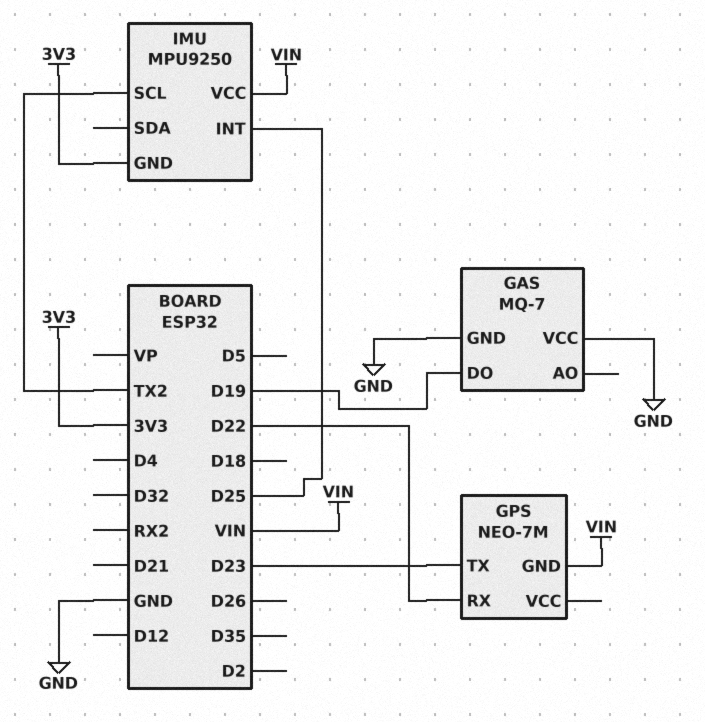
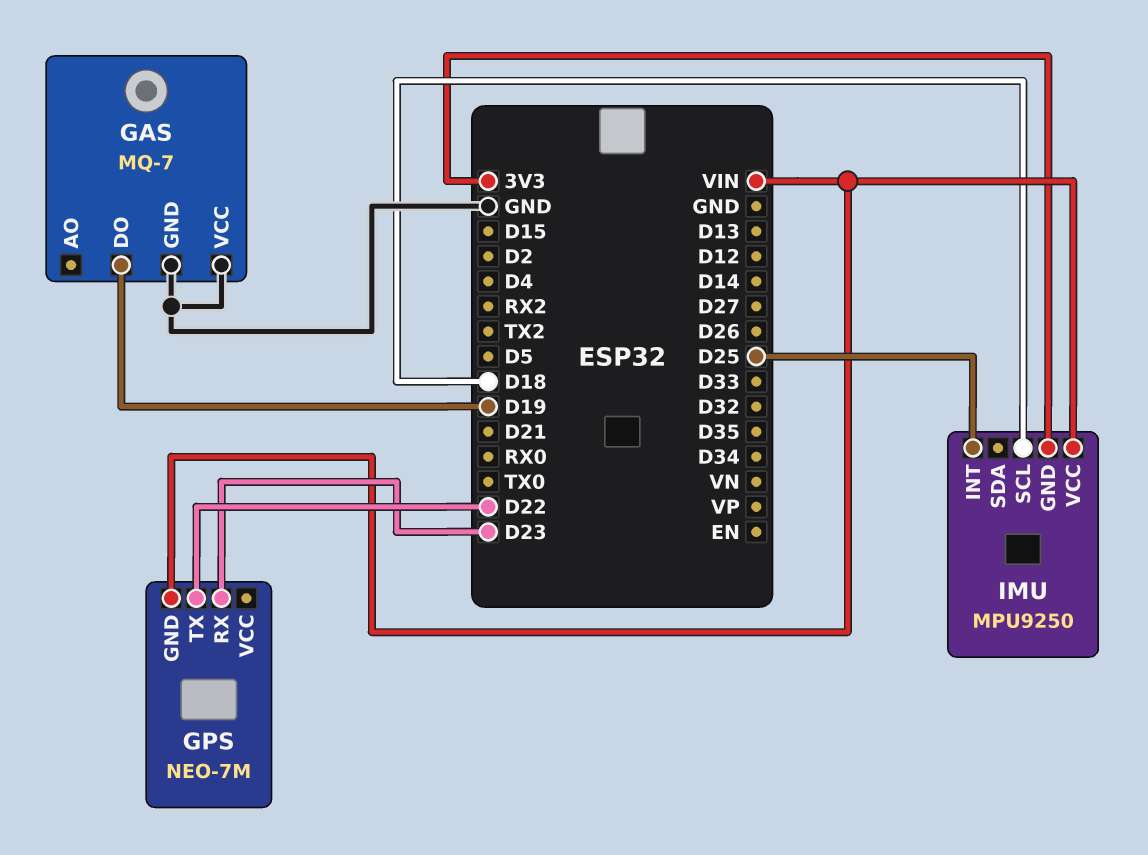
GPS pin RX: D22 -> D23
GPS pin TX: D23 -> D22
IMU pin SCL: TX2 -> D18

